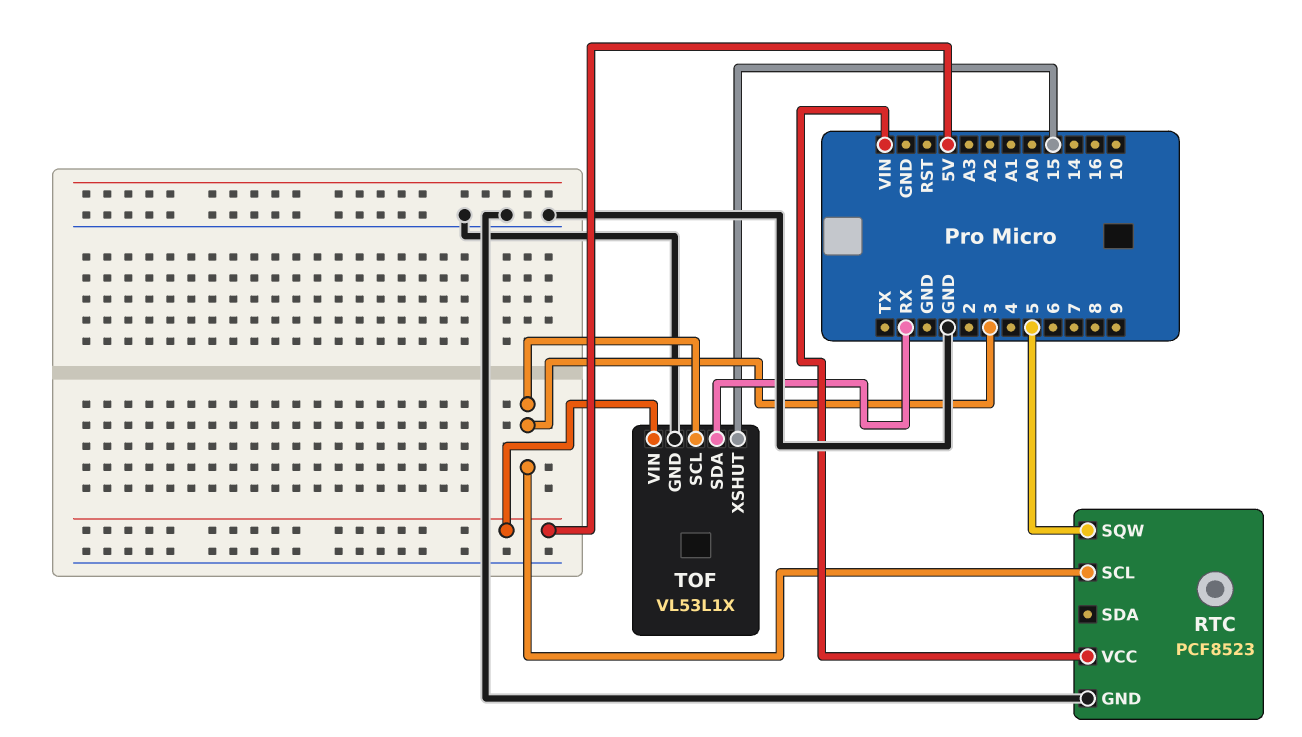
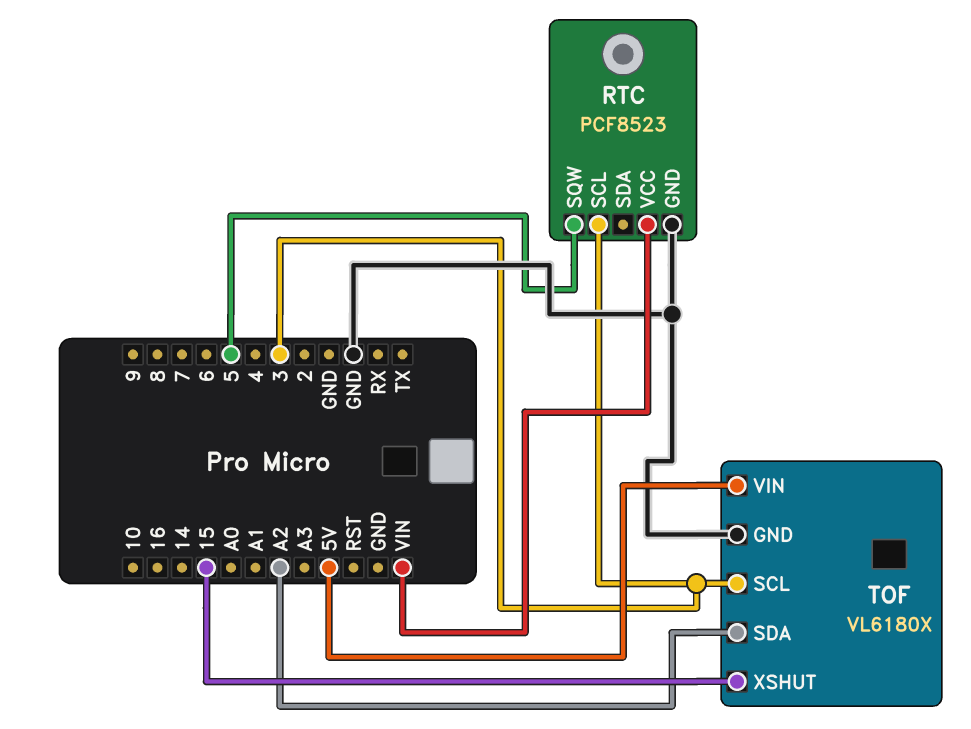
TOF: VL53L1X -> VL6180X
TOF pin SDA: RX -> A2

